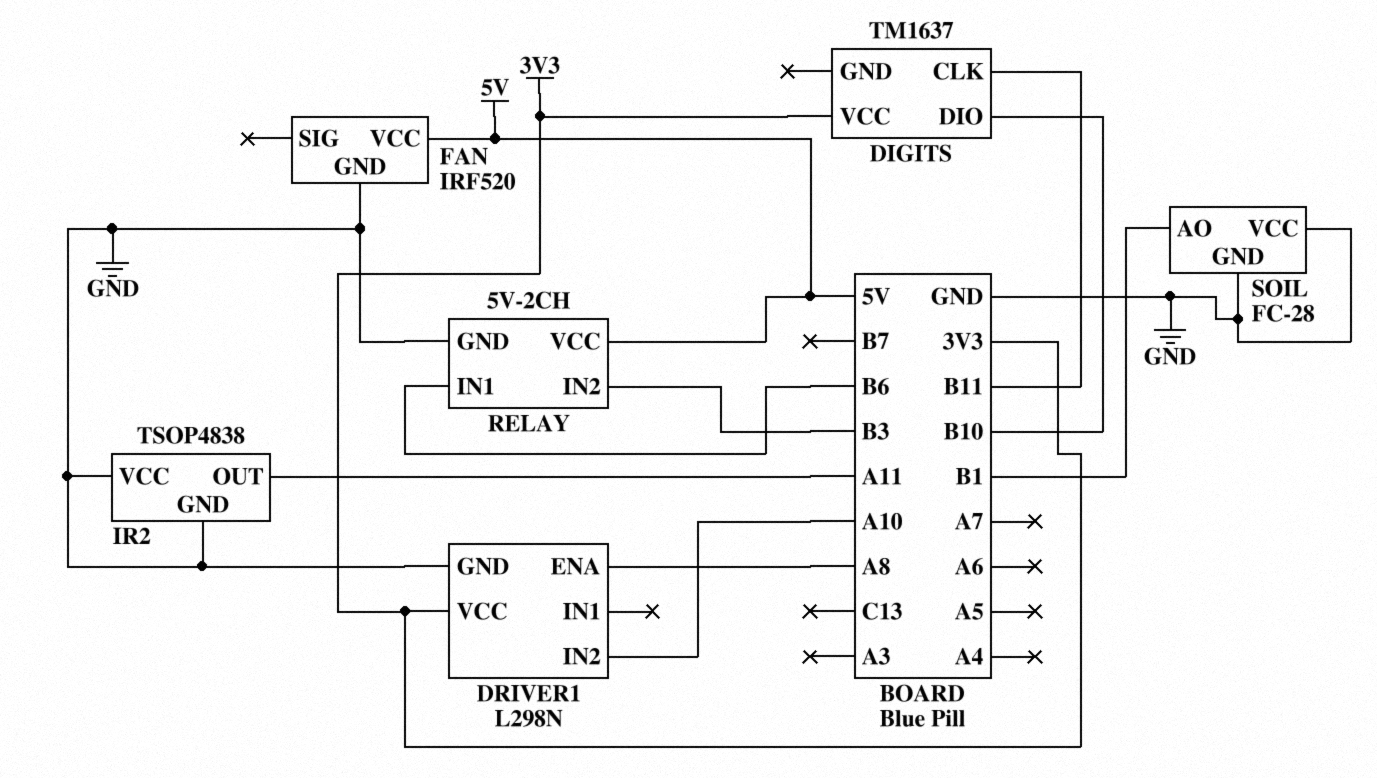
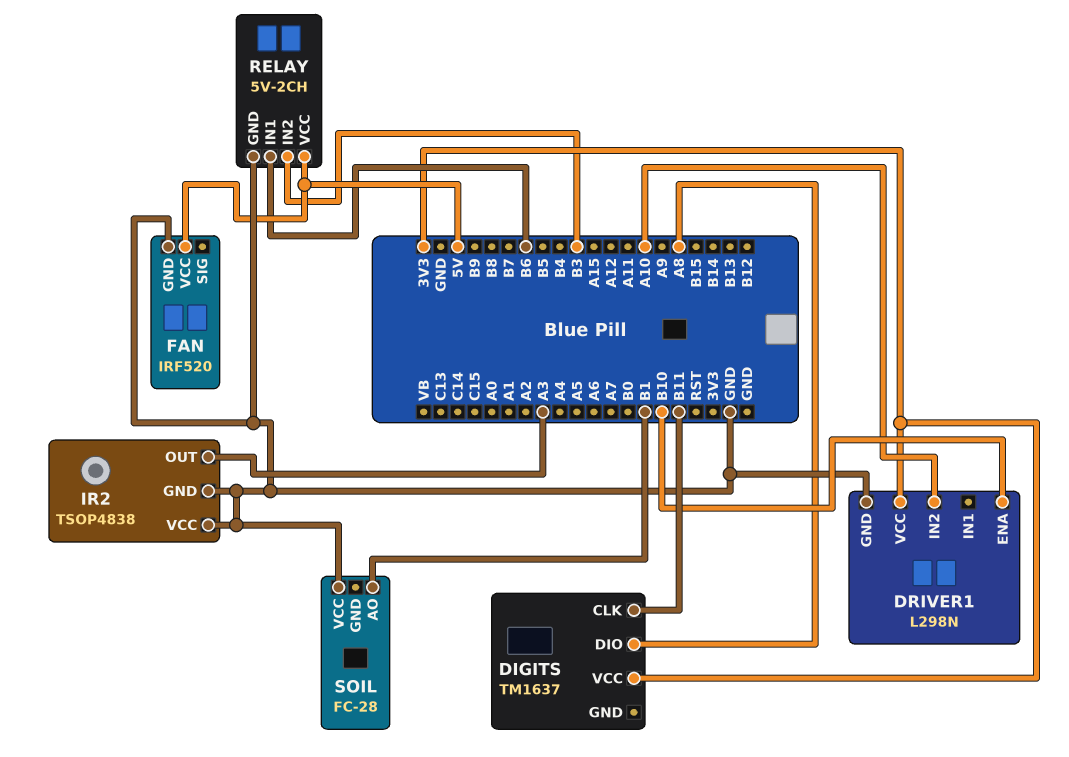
DIGITS pin DIO: B10 -> A8
DRIVER1 pin ENA: A8 -> B10
IR2 pin OUT: A11 -> A3
SOIL pin GND: GND -> none

